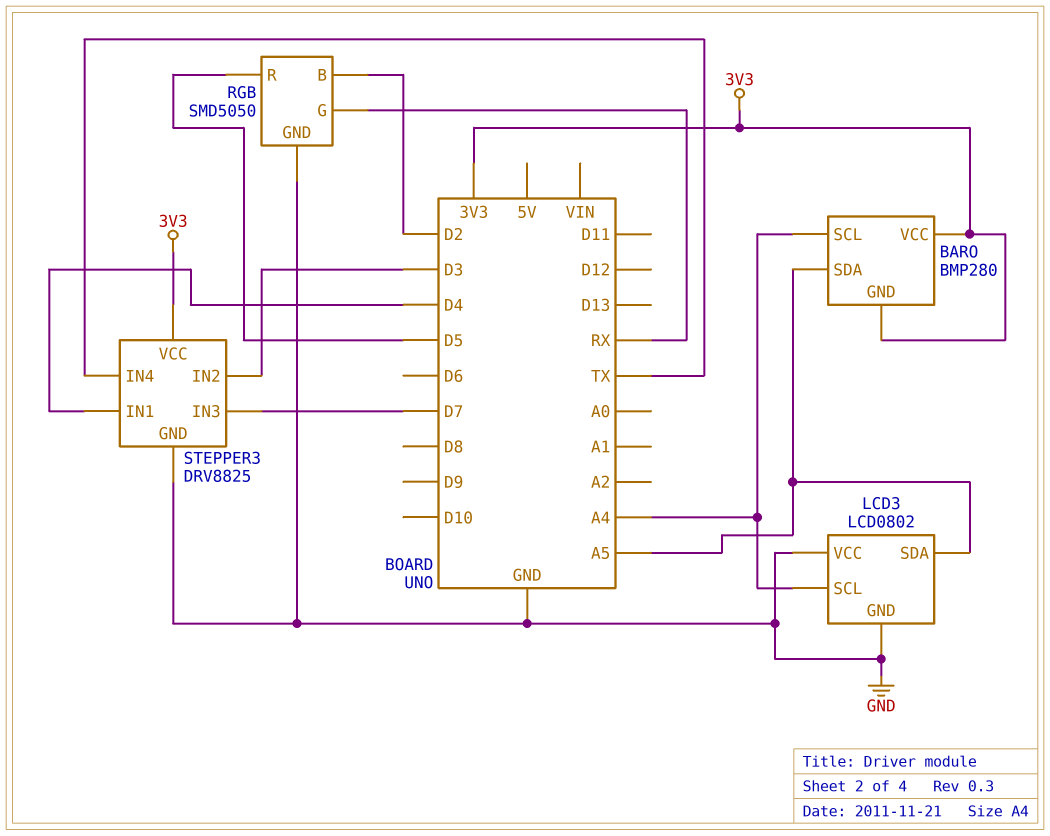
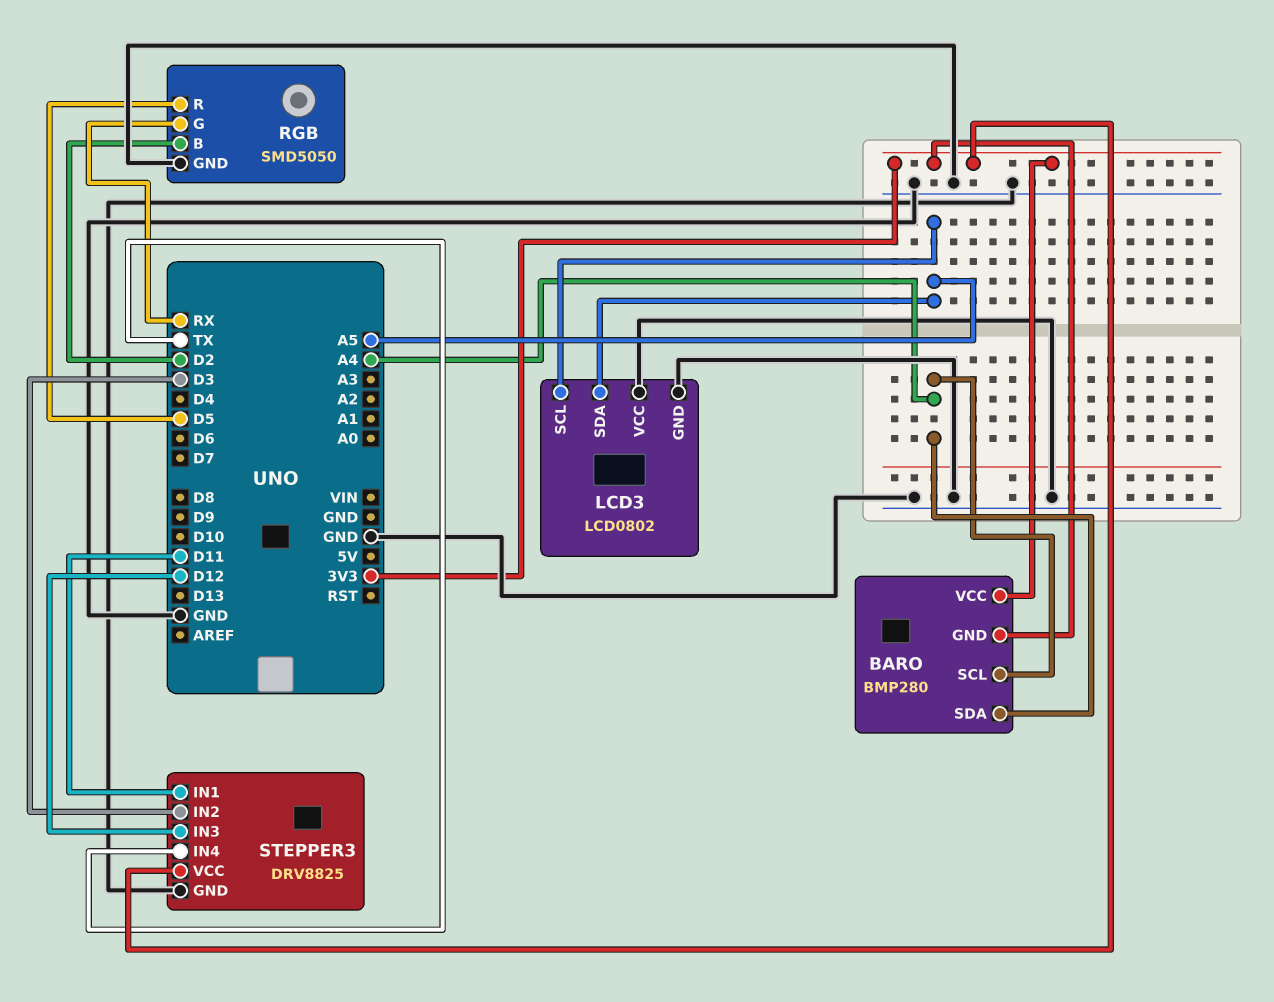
BARO pin SDA: A5 -> A4
LCD3 pin SCL: A4 -> A5
STEPPER3 pin IN1: D4 -> D11
STEPPER3 pin IN3: D7 -> D12

